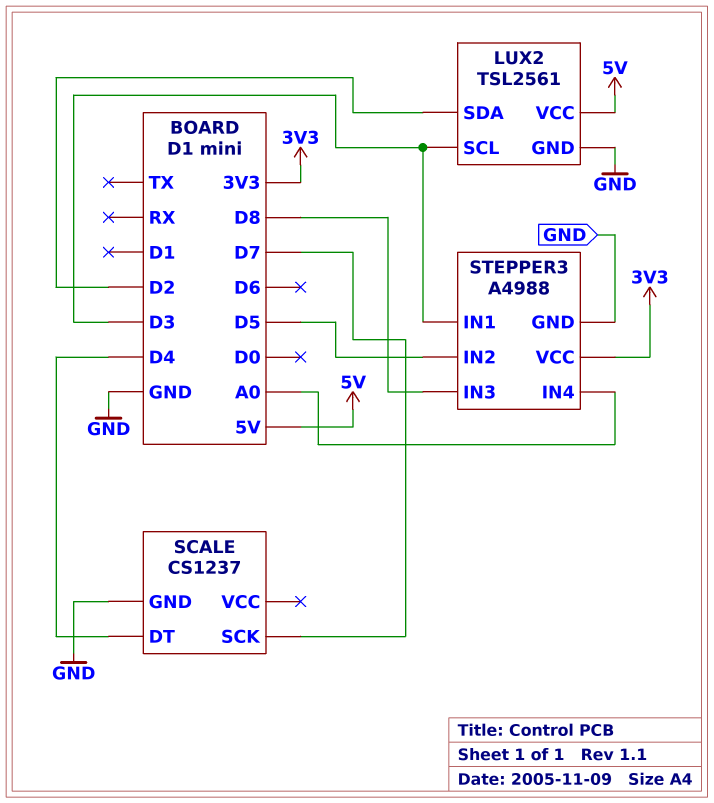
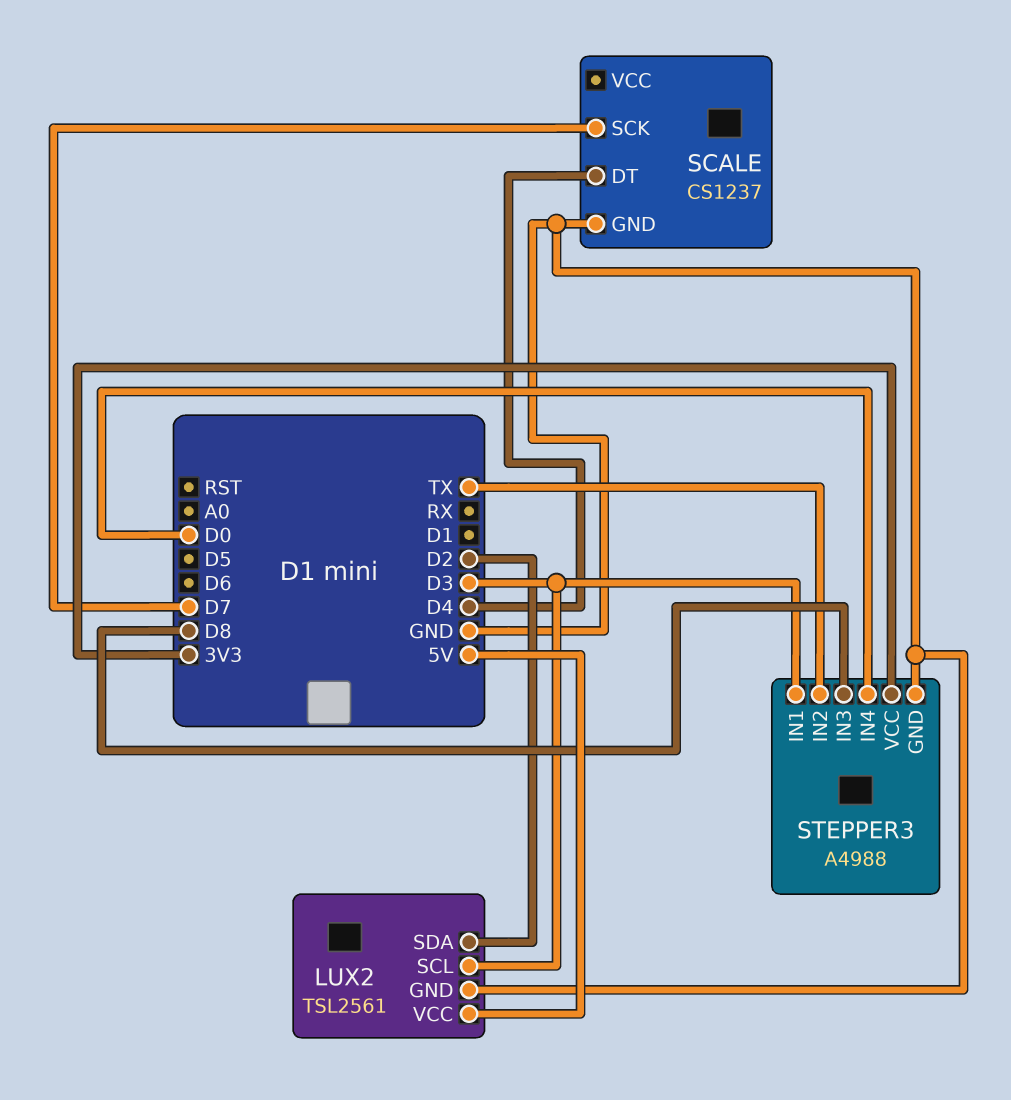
STEPPER3 pin IN2: D5 -> TX
STEPPER3 pin IN4: A0 -> D0

